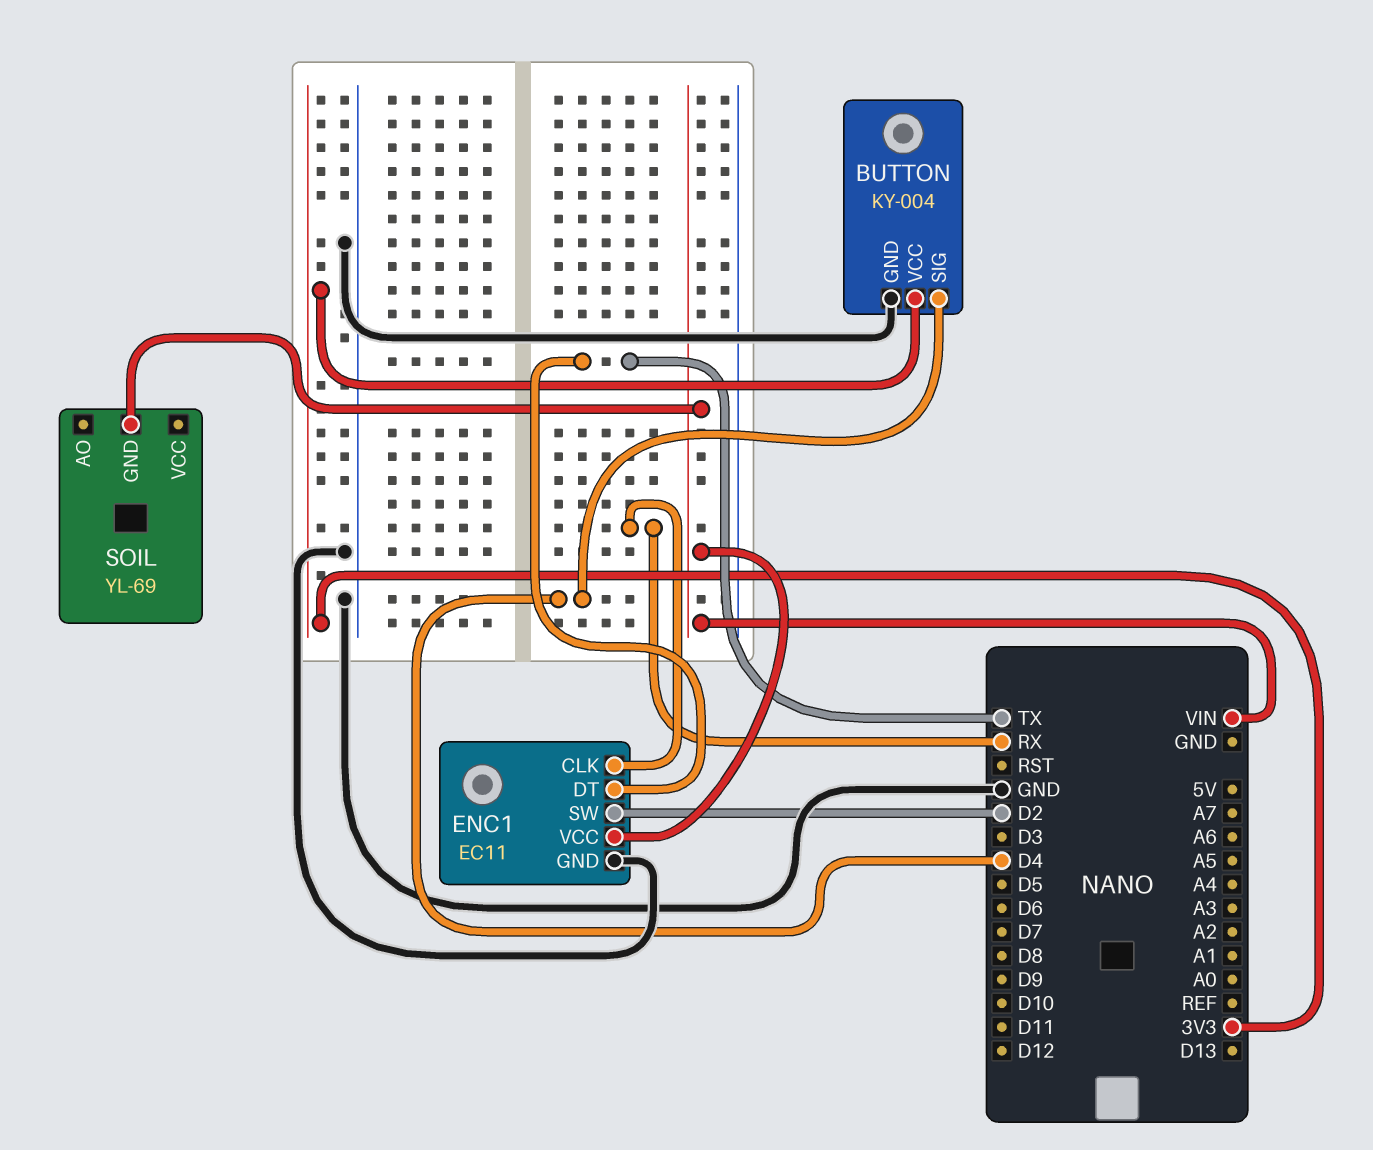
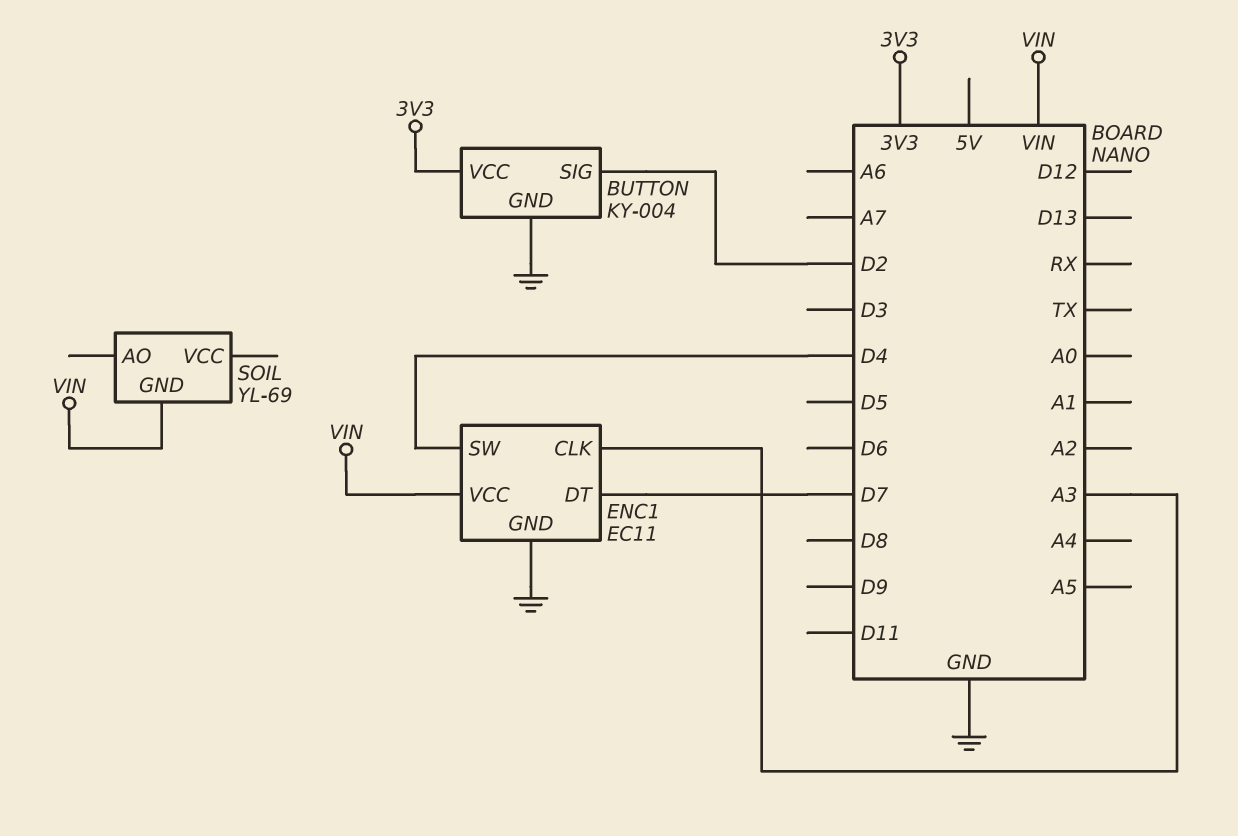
BUTTON pin SIG: D4 -> D2
ENC1 pin CLK: RX -> A3
ENC1 pin DT: TX -> D7
ENC1 pin SW: D2 -> D4

